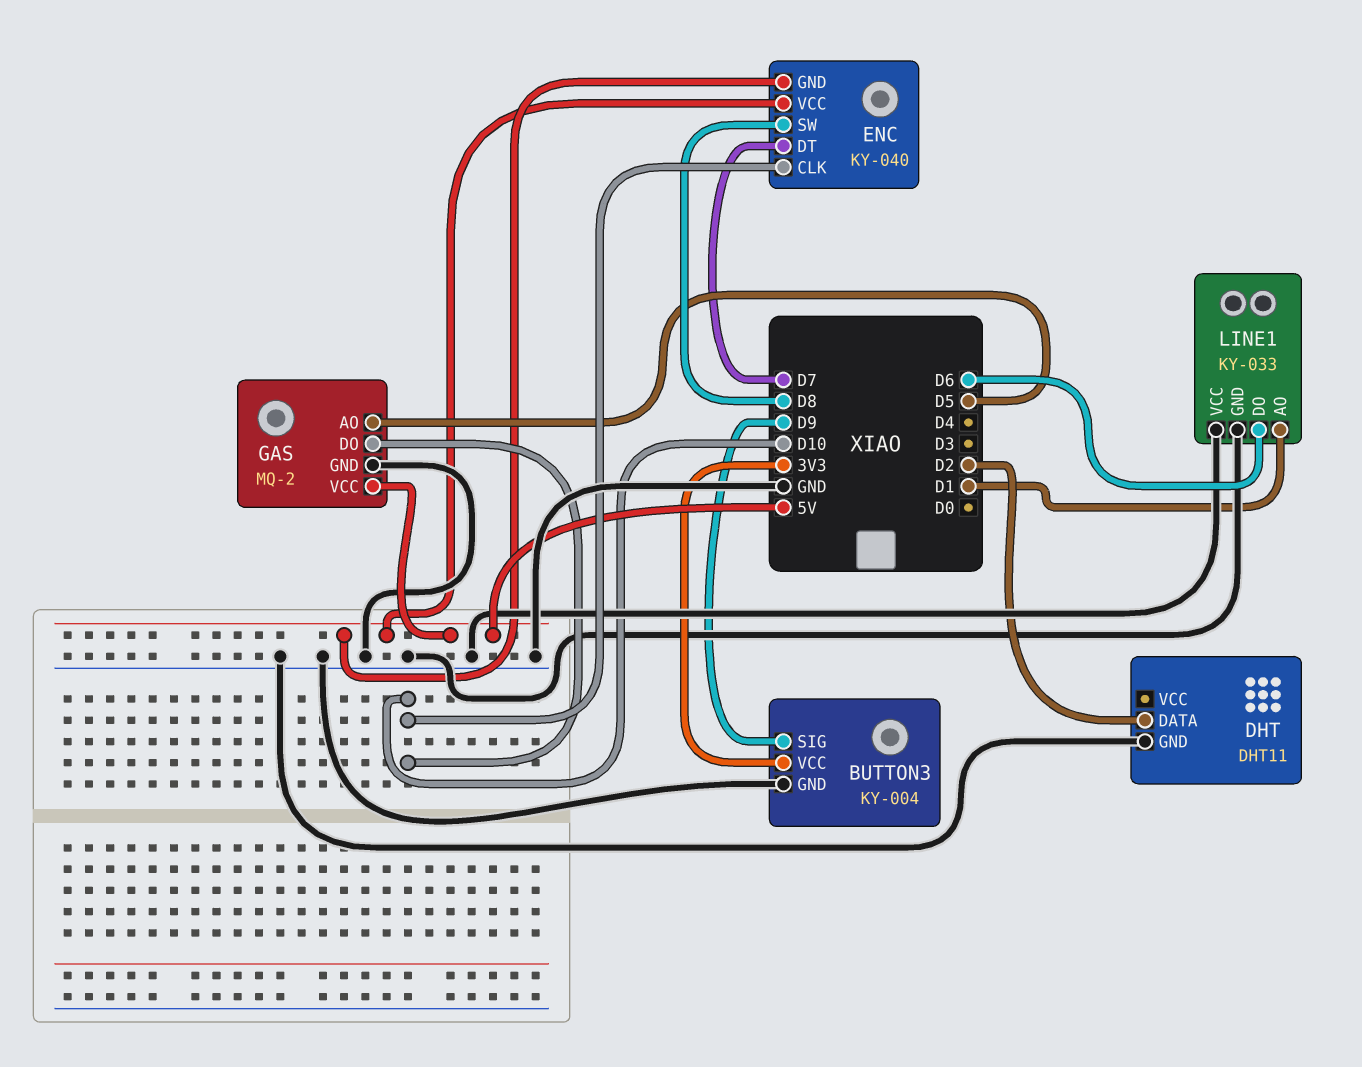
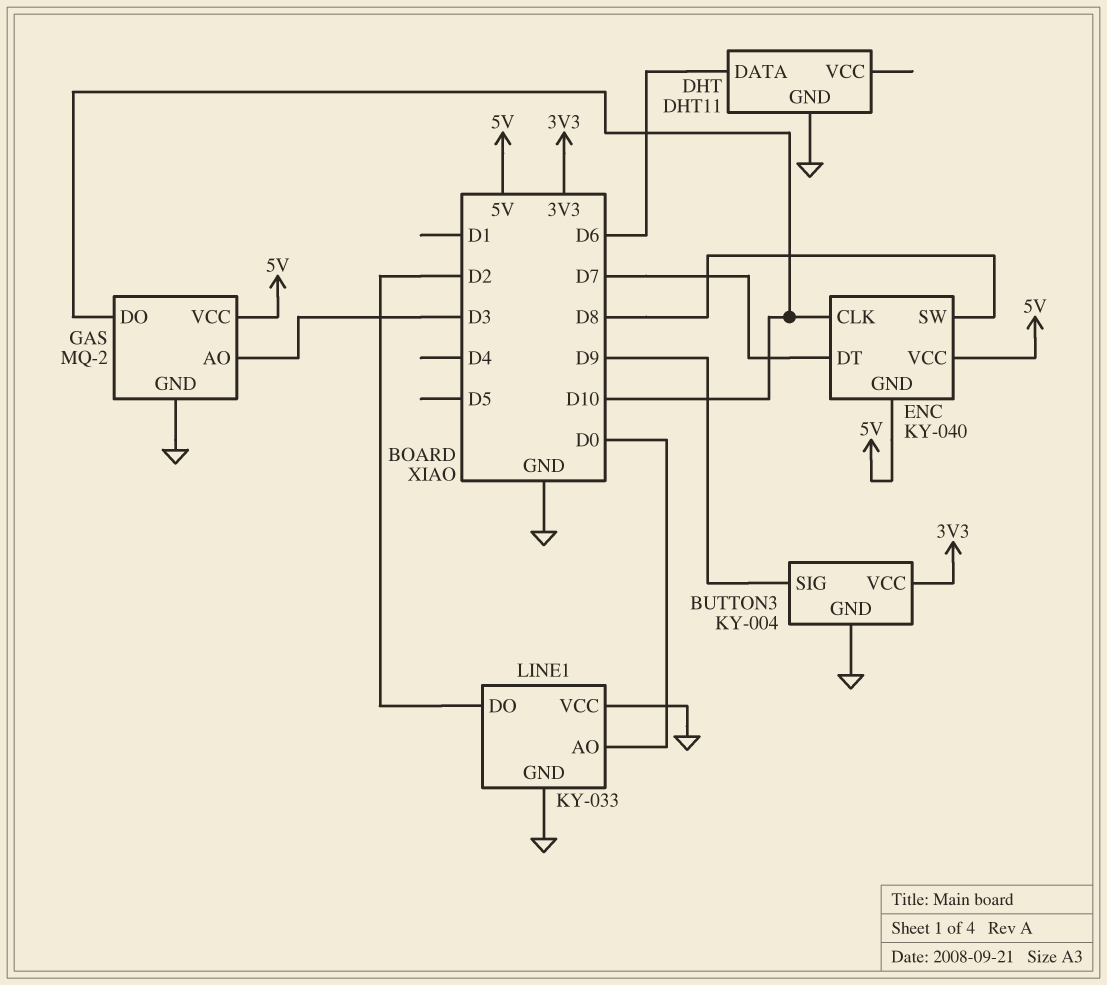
DHT pin DATA: D2 -> D6
GAS pin AO: D5 -> D3
LINE1 pin AO: D1 -> D0
LINE1 pin DO: D6 -> D2

